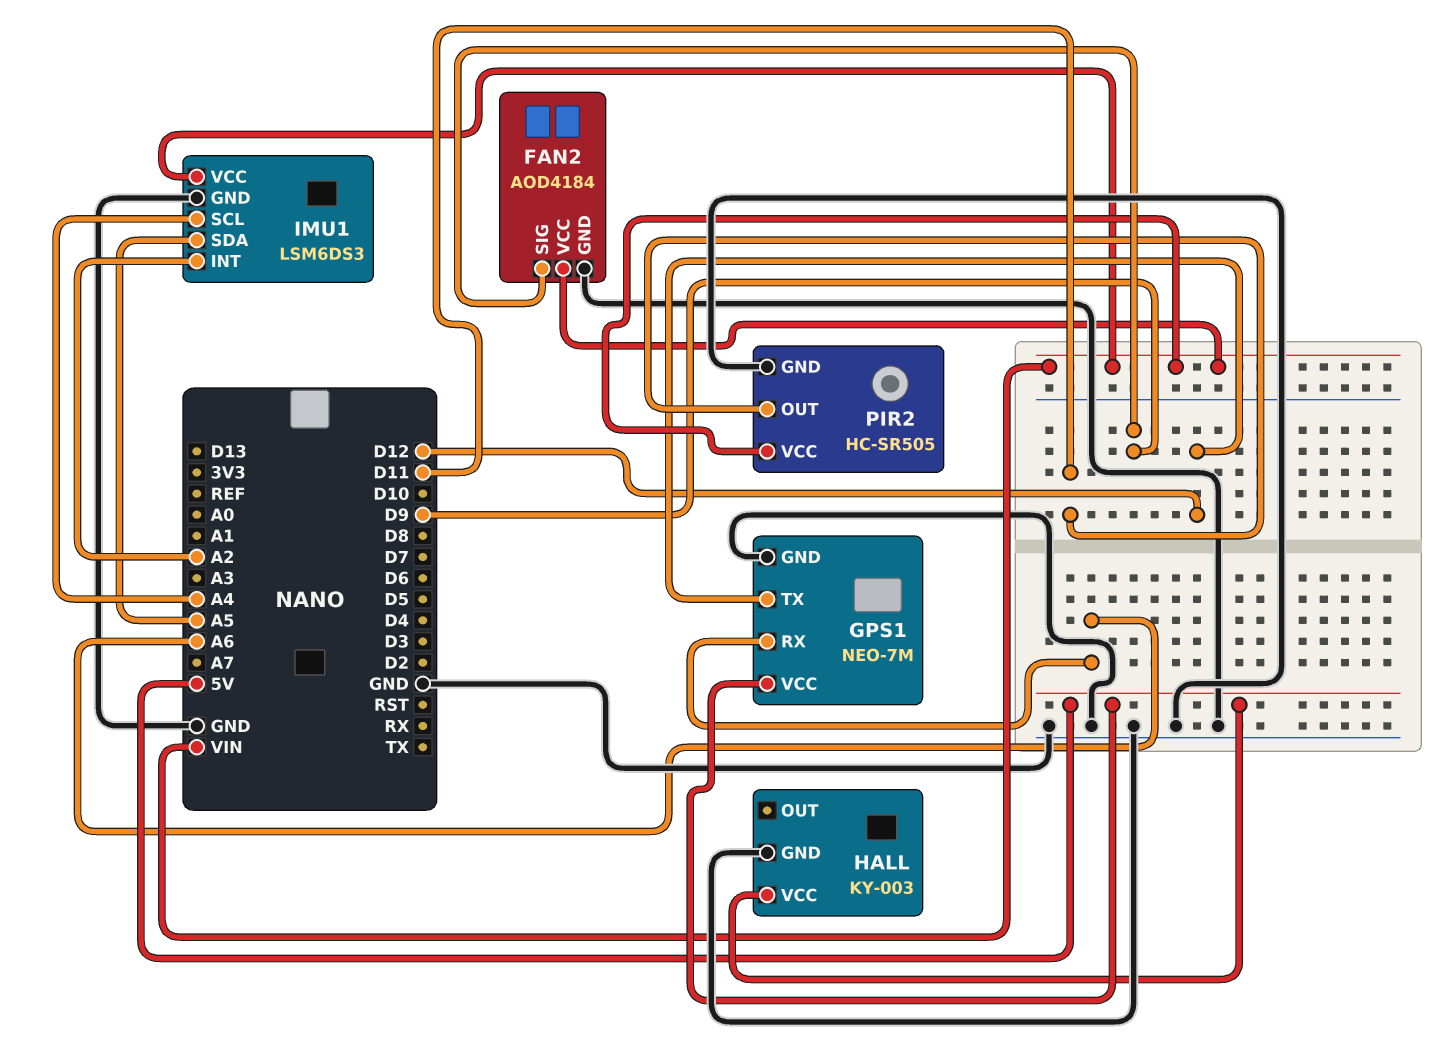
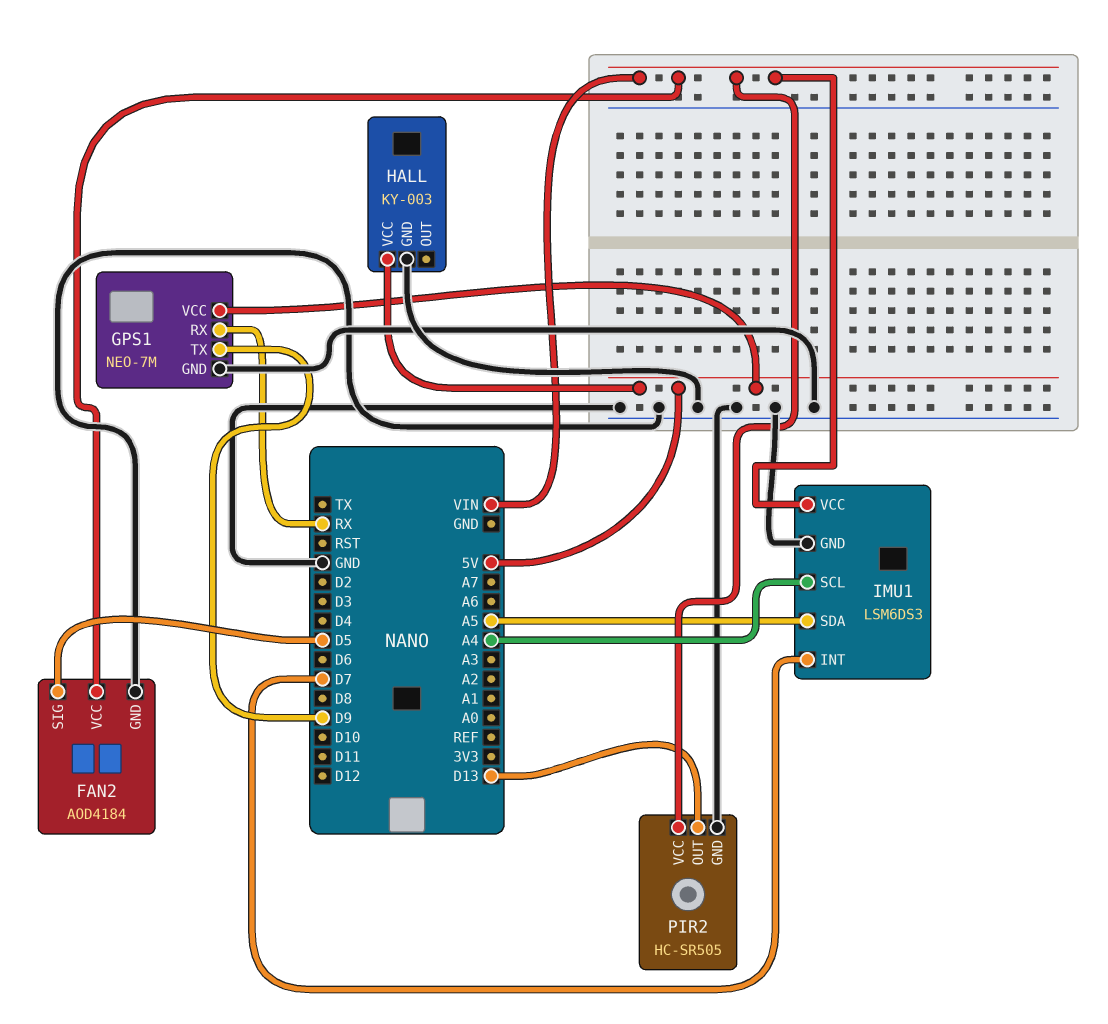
FAN2 pin SIG: D9 -> D5
GPS1 pin RX: A6 -> RX
GPS1 pin TX: D12 -> D9
IMU1 pin INT: A2 -> D7
PIR2 pin OUT: D11 -> D13

